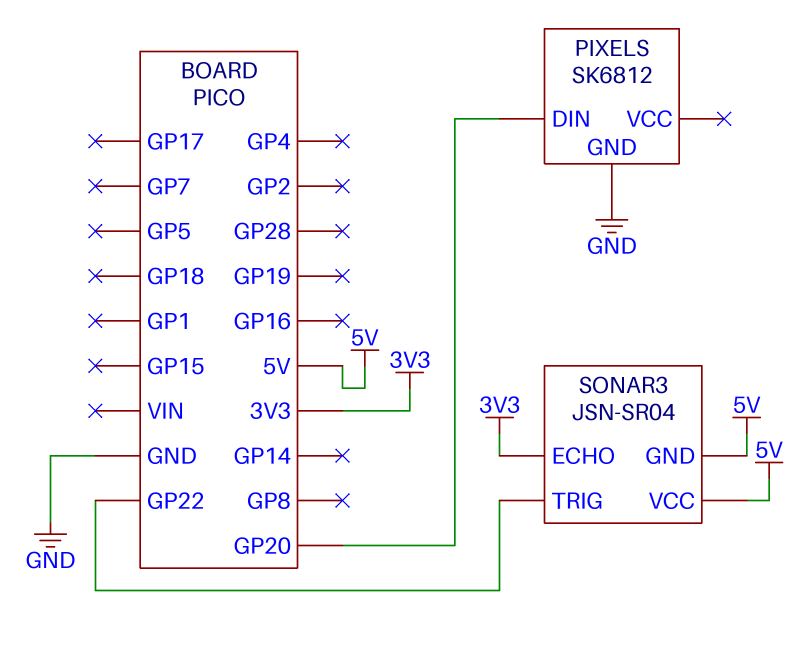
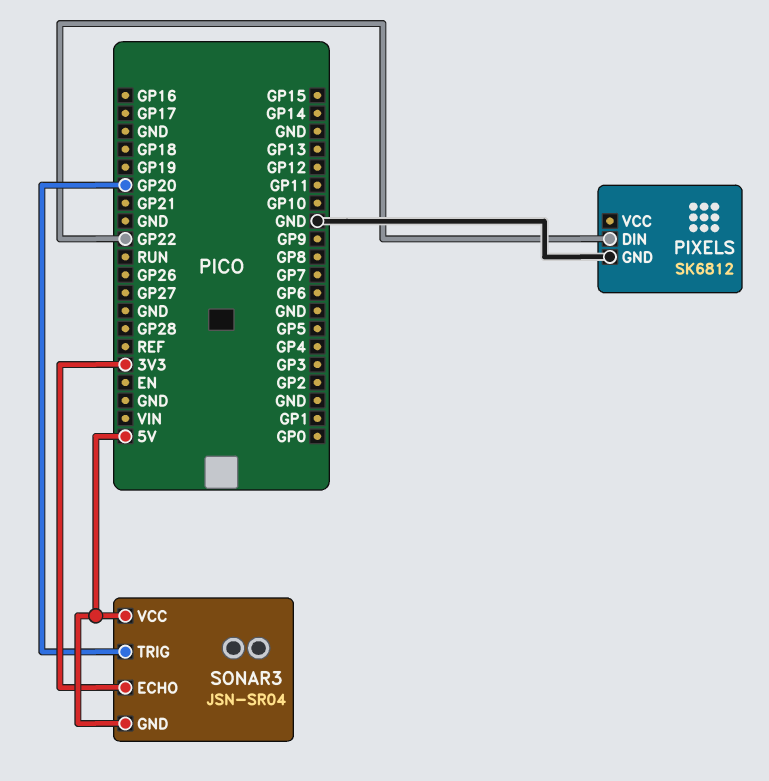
PIXELS pin DIN: GP20 -> GP22
SONAR3 pin TRIG: GP22 -> GP20

